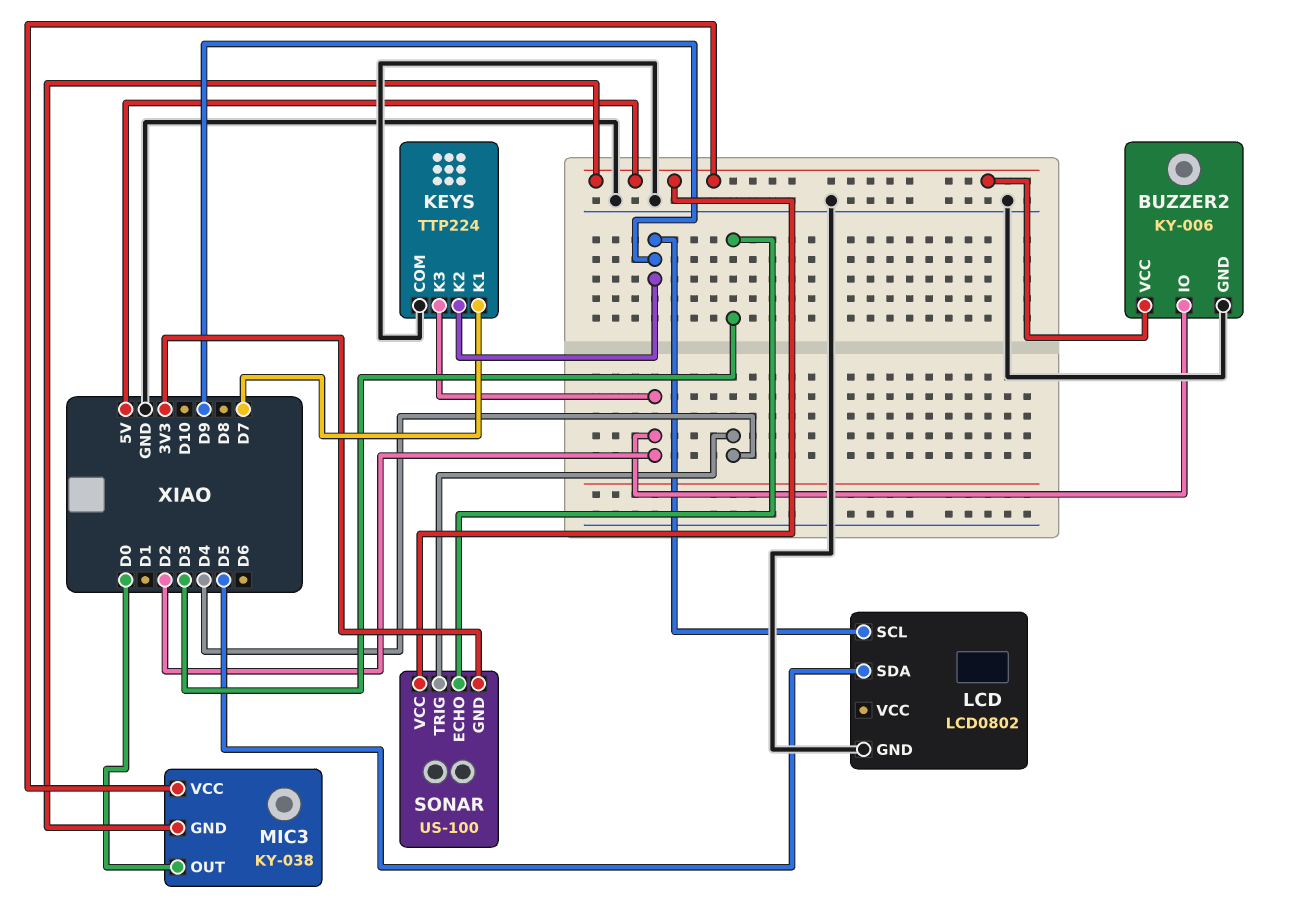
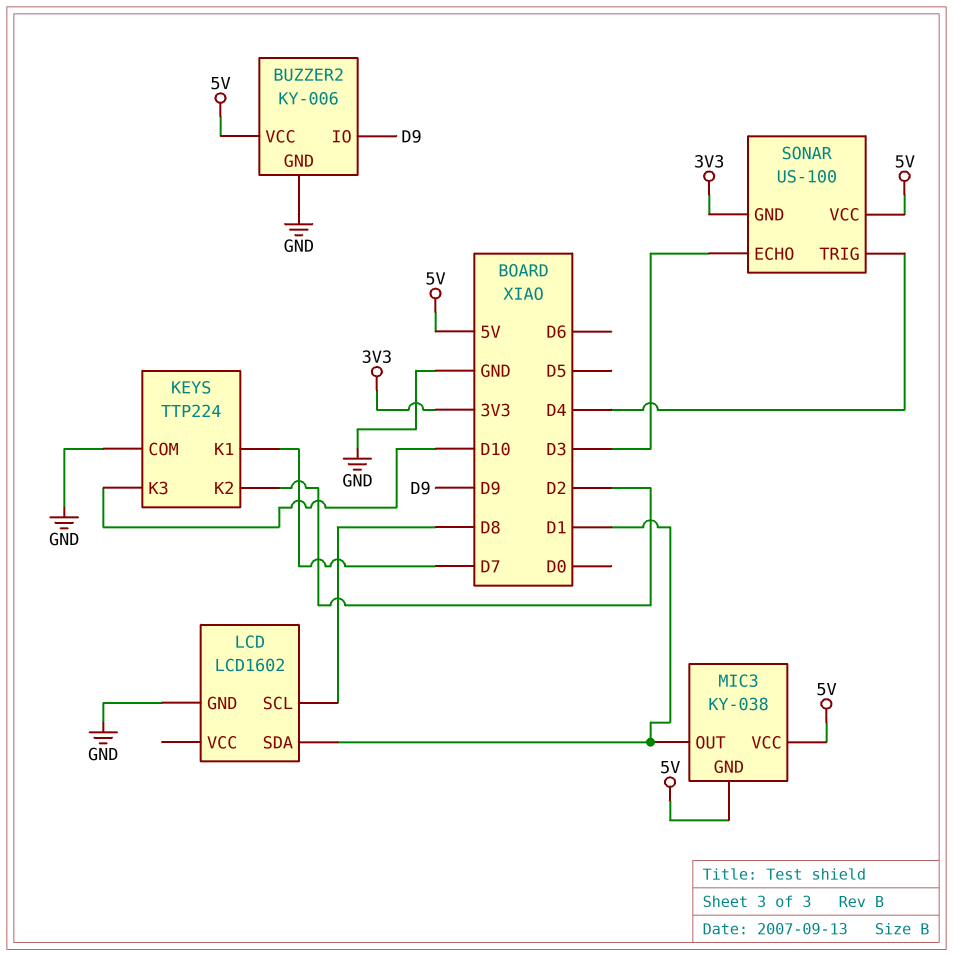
BUZZER2 pin IO: D2 -> D9
KEYS pin K2: D9 -> D2
KEYS pin K3: D2 -> D10
LCD: LCD0802 -> LCD1602
LCD pin SCL: D9 -> D8
LCD pin SDA: D5 -> D1
MIC3 pin OUT: D0 -> D1

